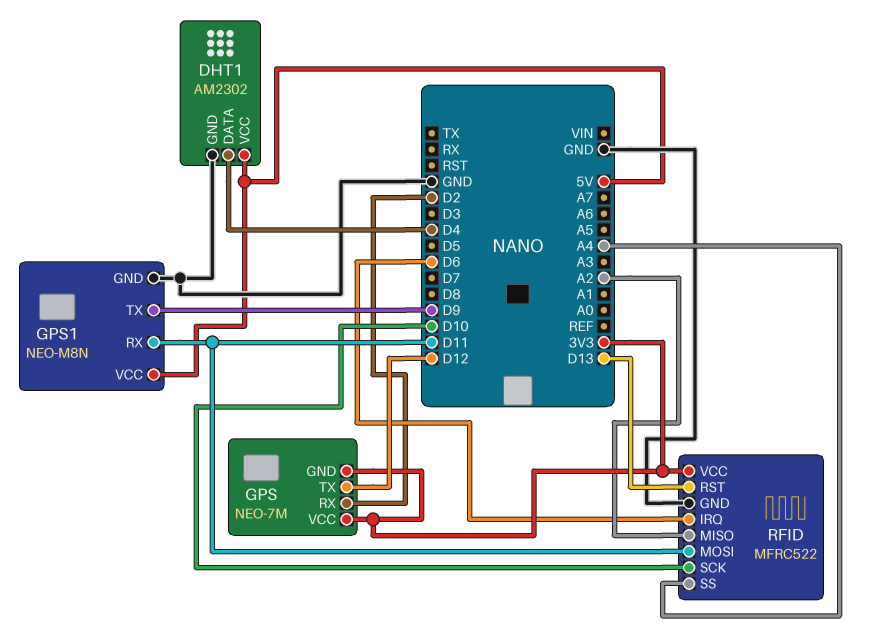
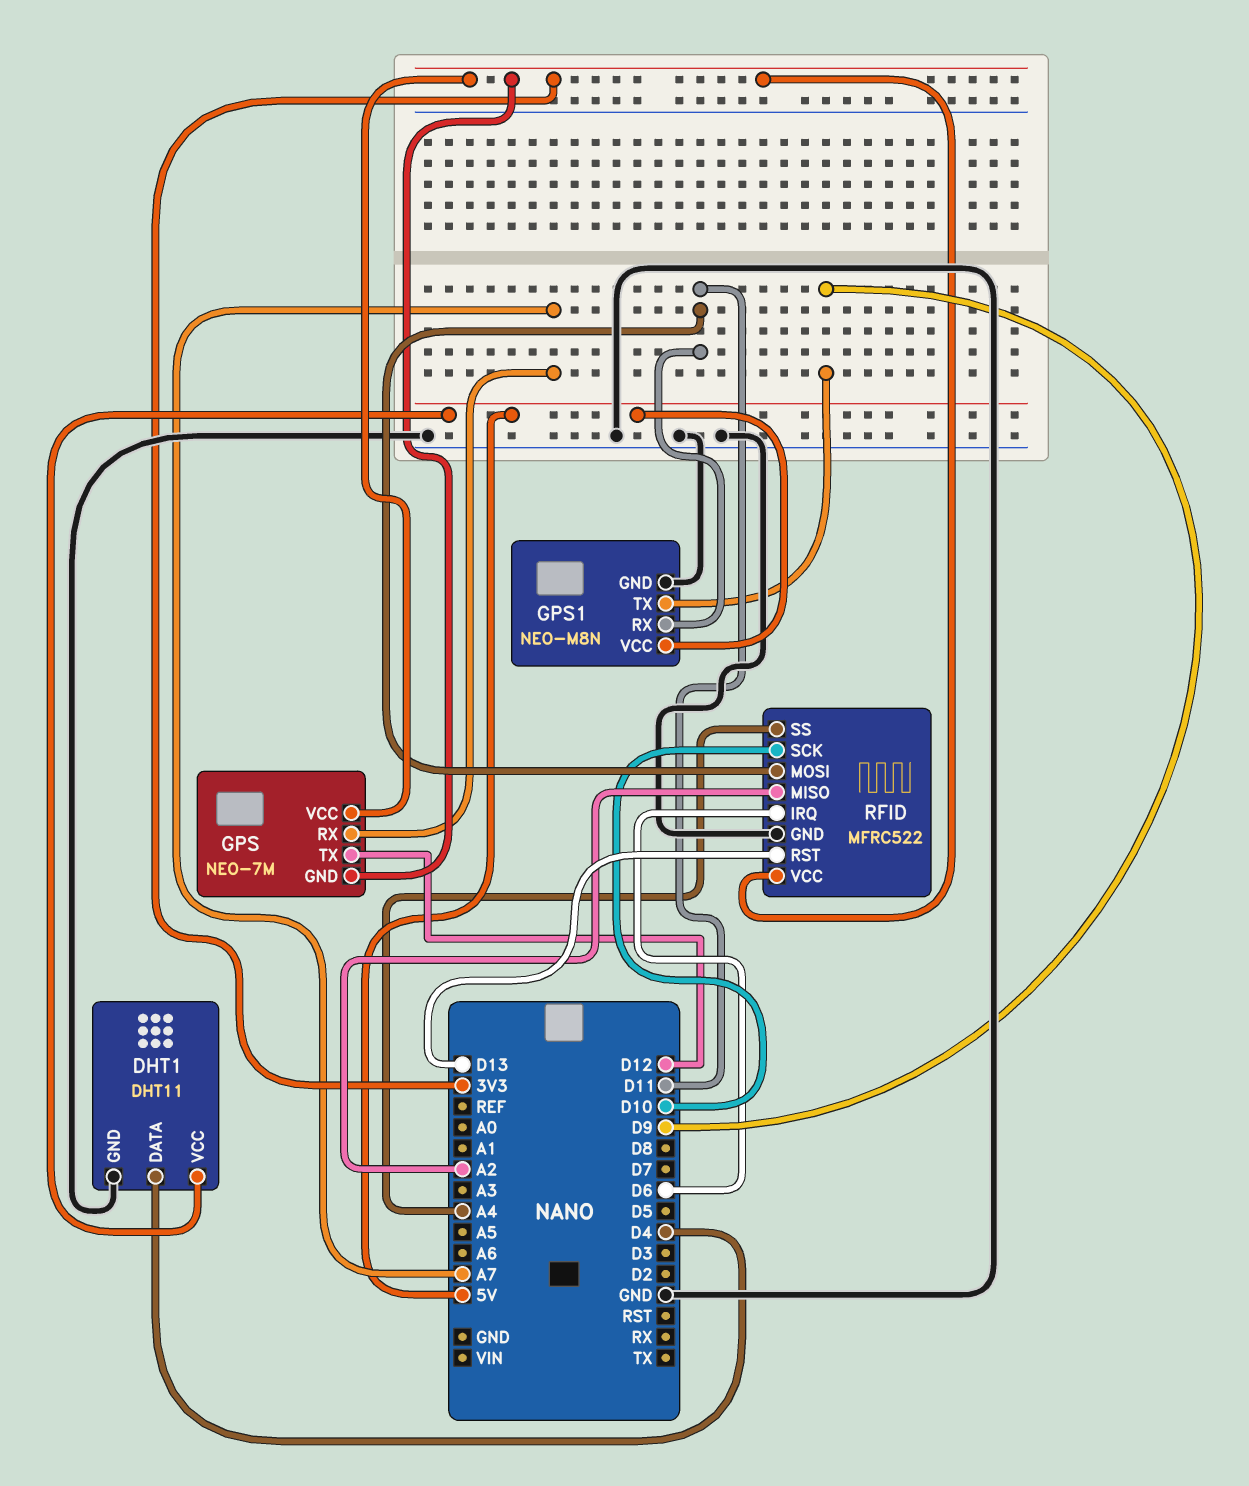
DHT1: AM2302 -> DHT11
GPS pin RX: D2 -> A7

